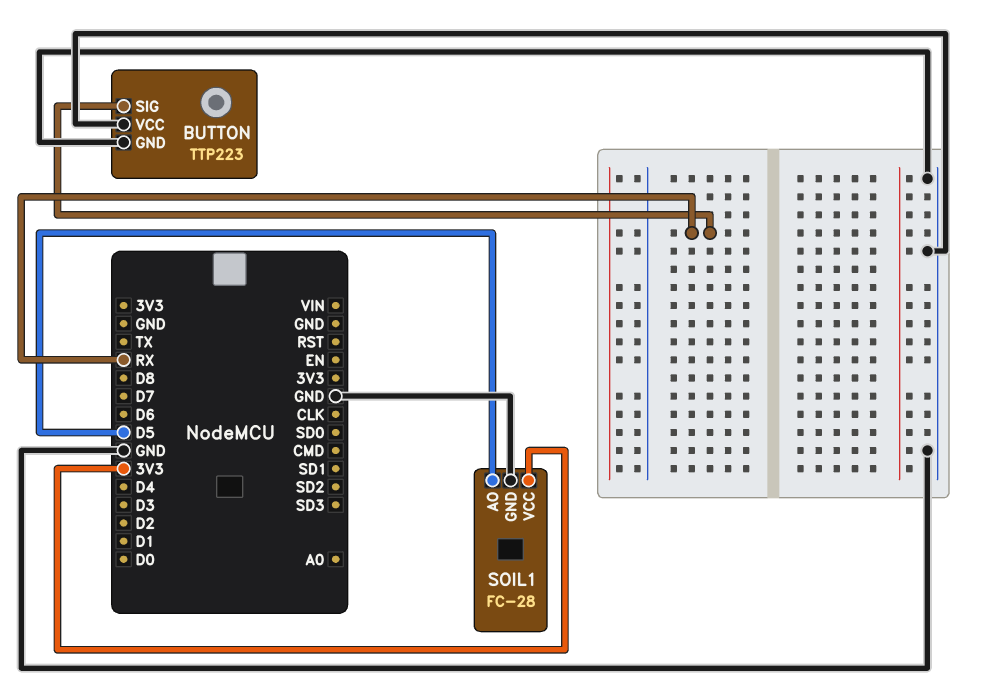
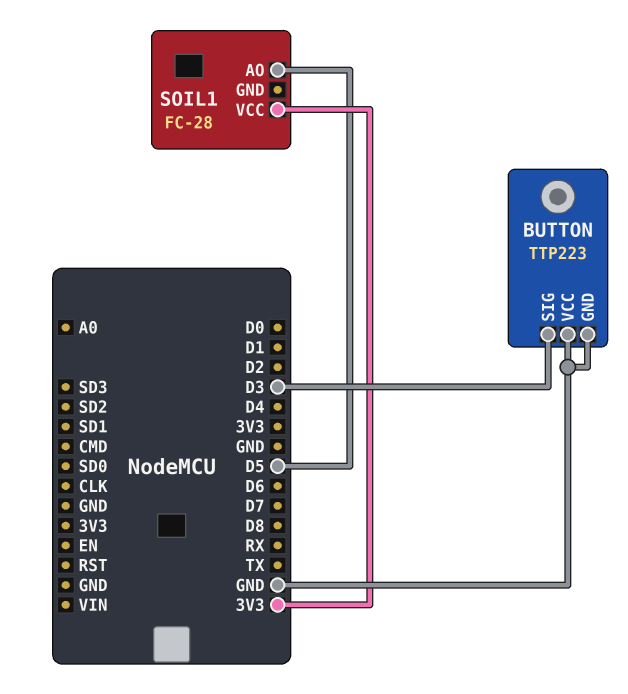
BUTTON pin SIG: RX -> D3
SOIL1 pin GND: GND -> none

